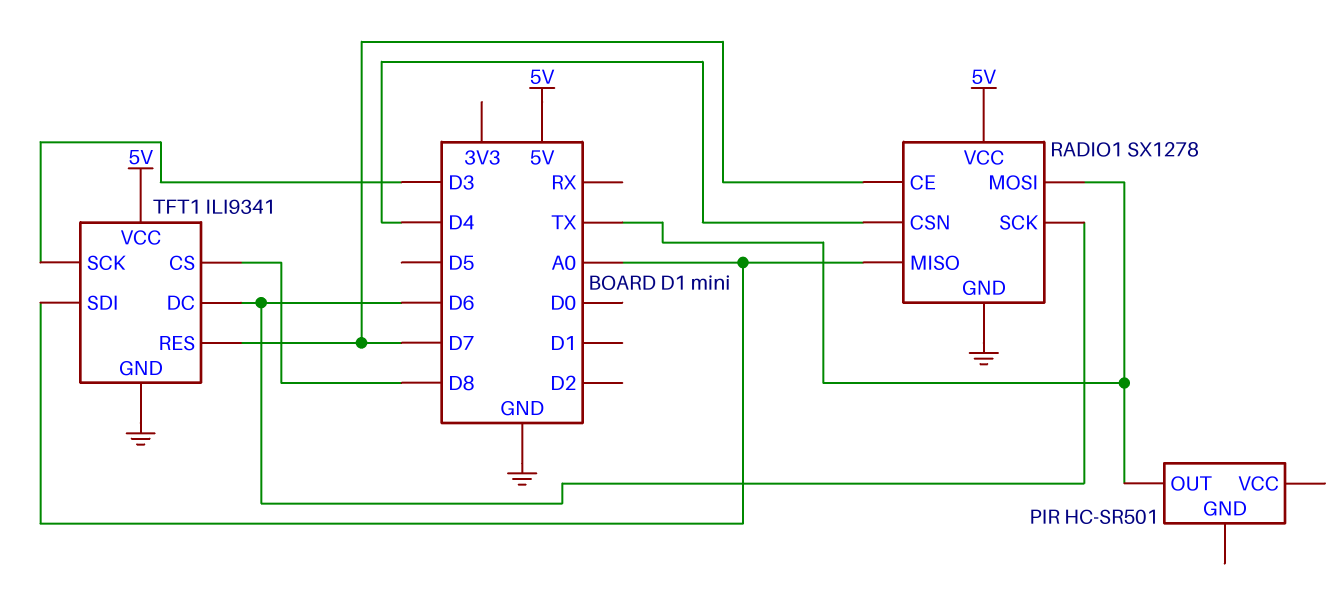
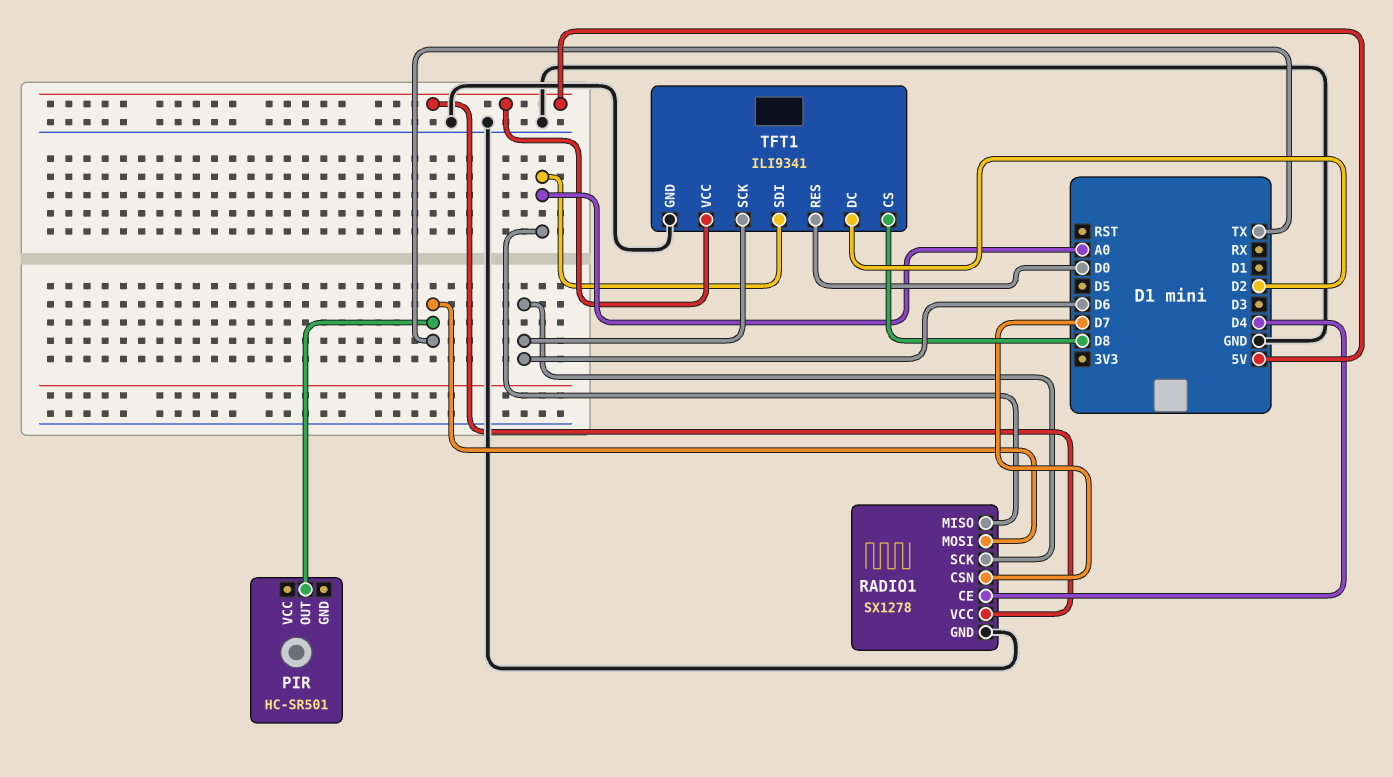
RADIO1 pin CE: D7 -> D4
RADIO1 pin CSN: D4 -> D7
TFT1 pin DC: D6 -> D2
TFT1 pin RES: D7 -> D0
TFT1 pin SCK: D3 -> D6

